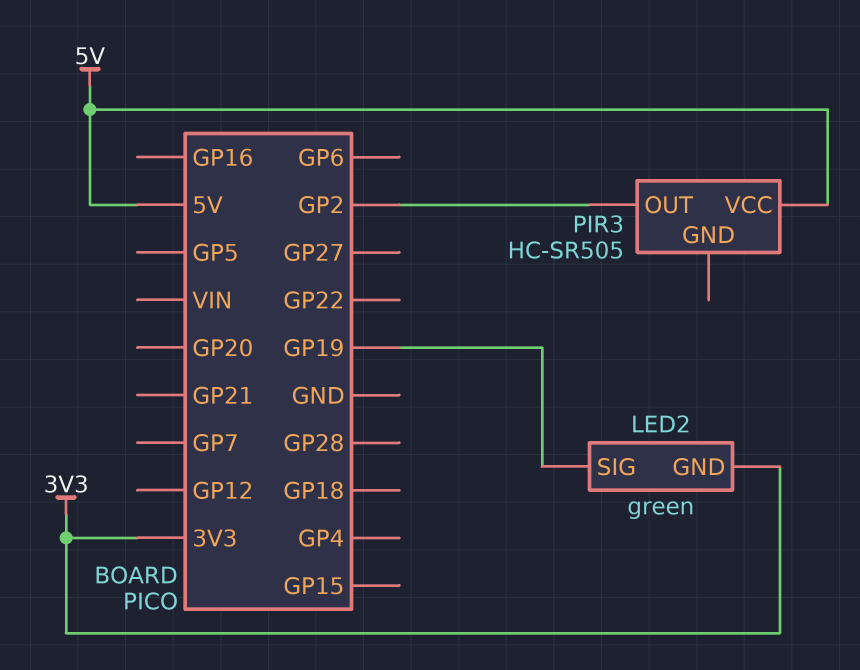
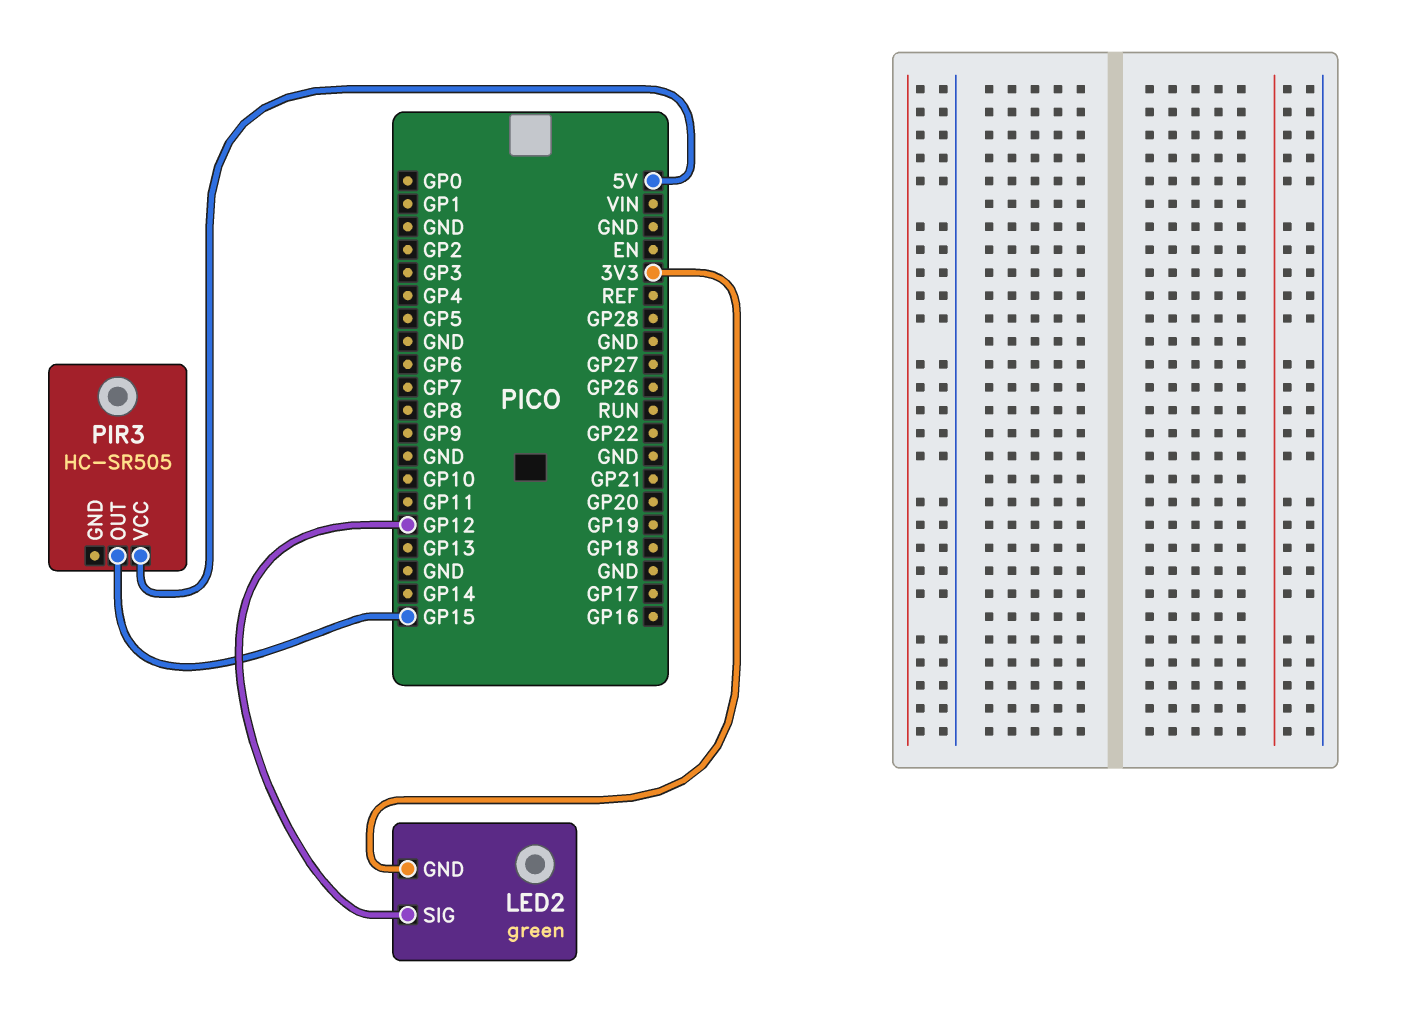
LED2 pin SIG: GP19 -> GP12
PIR3 pin OUT: GP2 -> GP15

